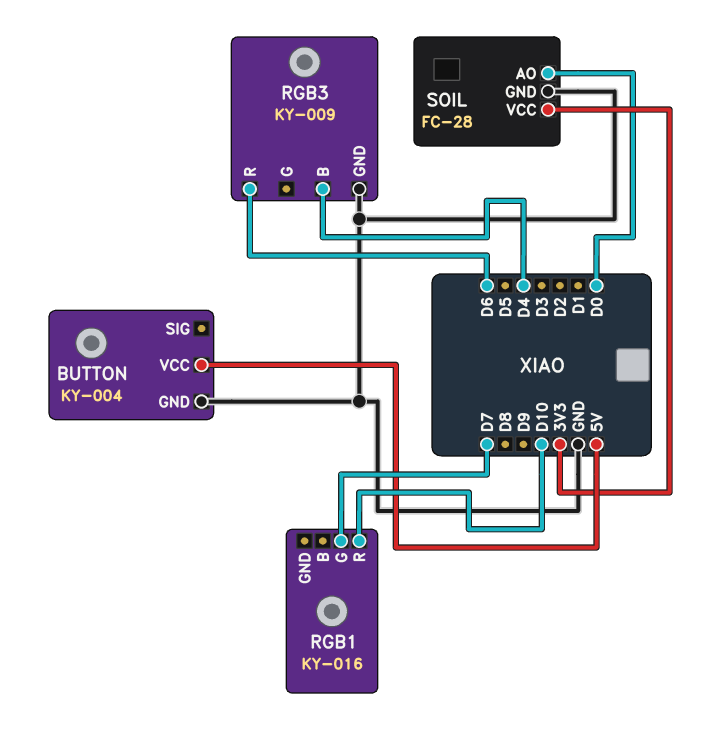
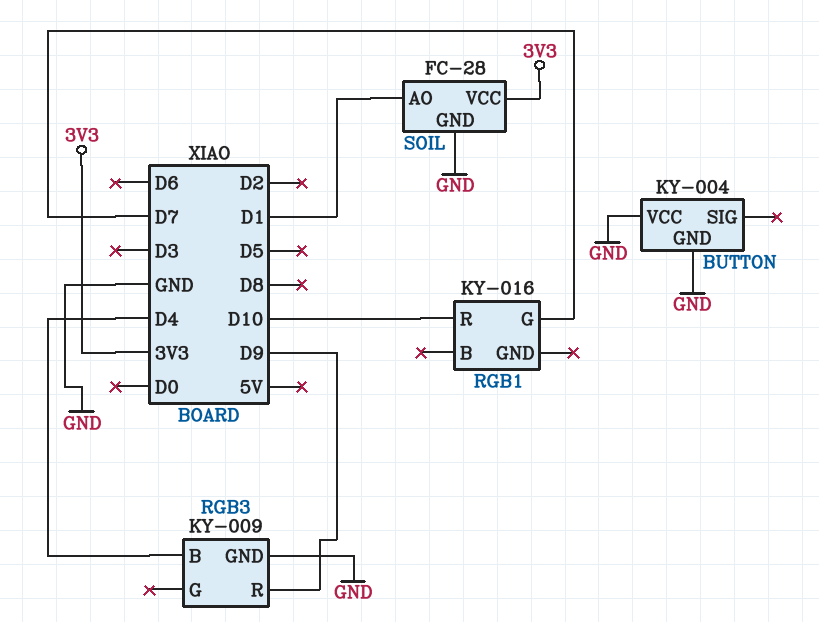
BUTTON pin VCC: 5V -> GND
RGB3 pin R: D6 -> D9
SOIL pin AO: D0 -> D1

